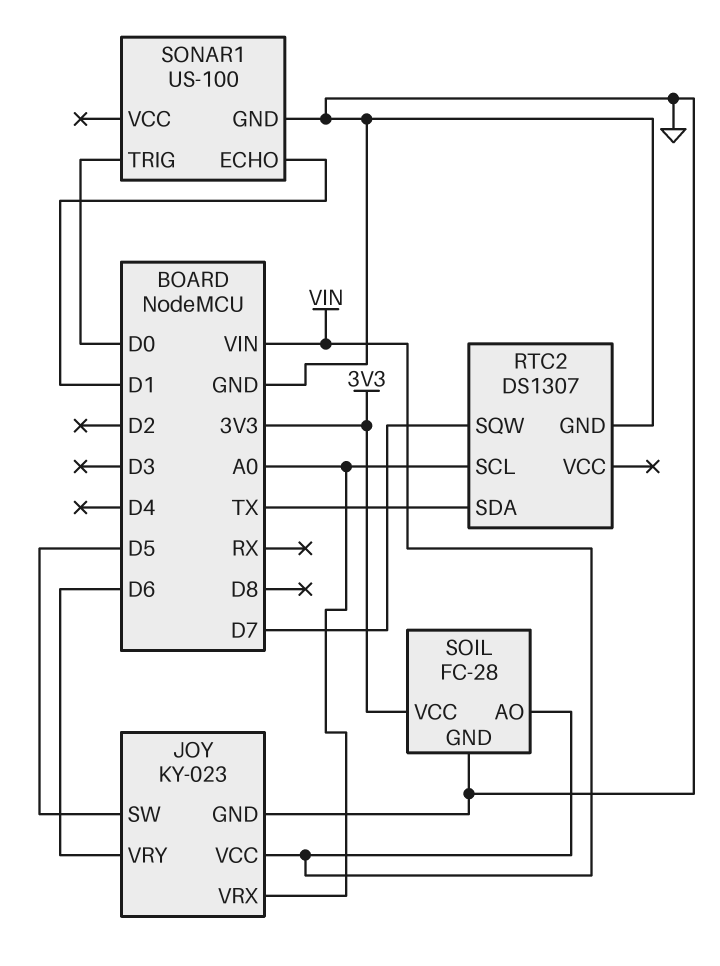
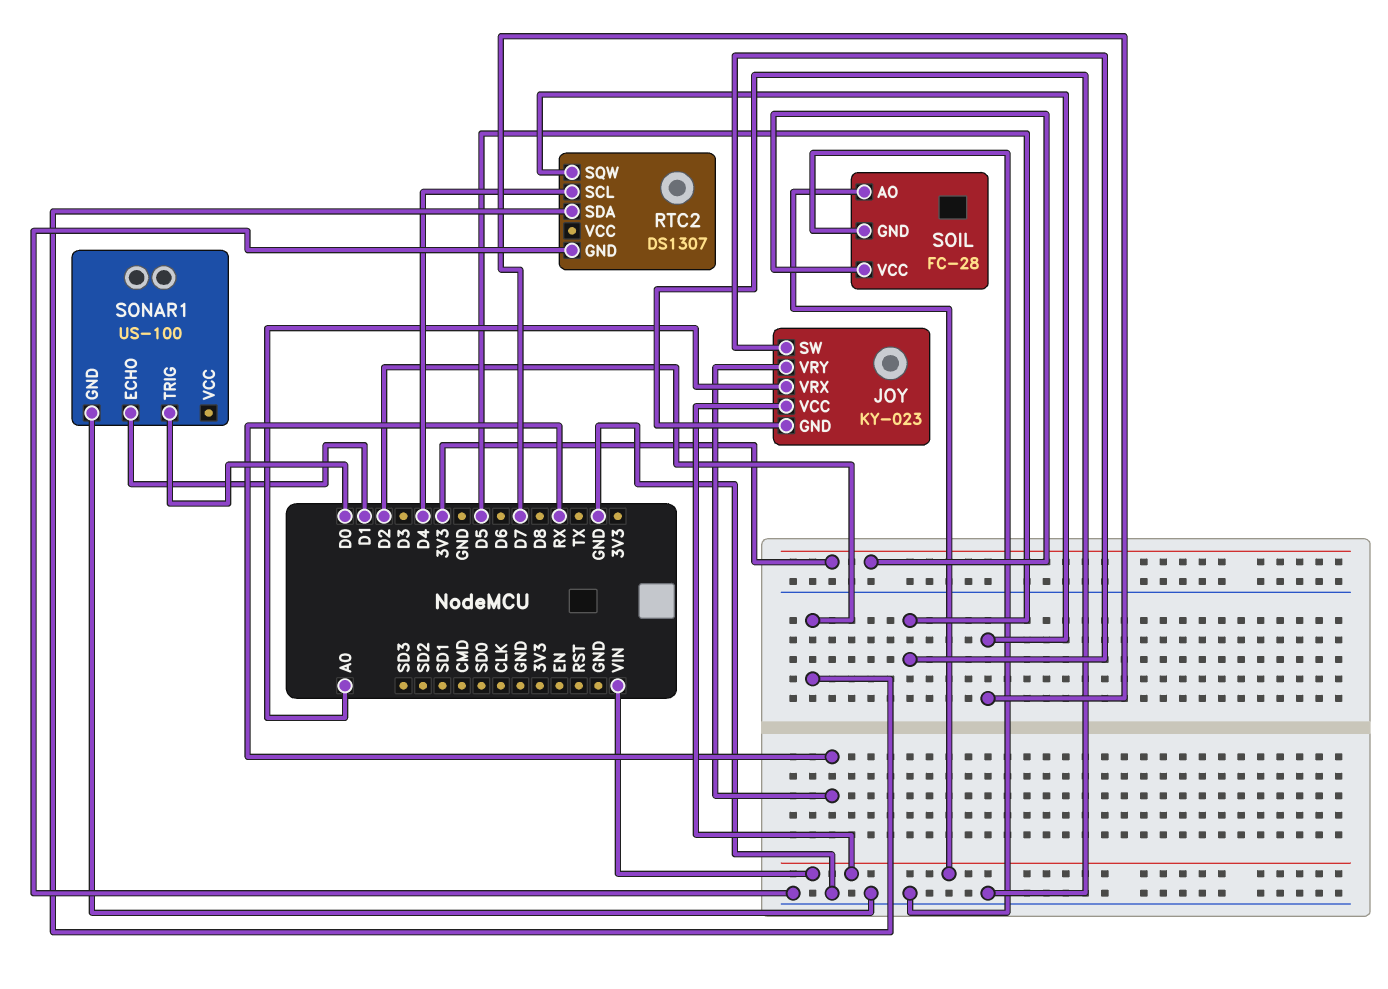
JOY pin VRY: D6 -> RX
RTC2 pin SCL: A0 -> D4
RTC2 pin SDA: TX -> D2

